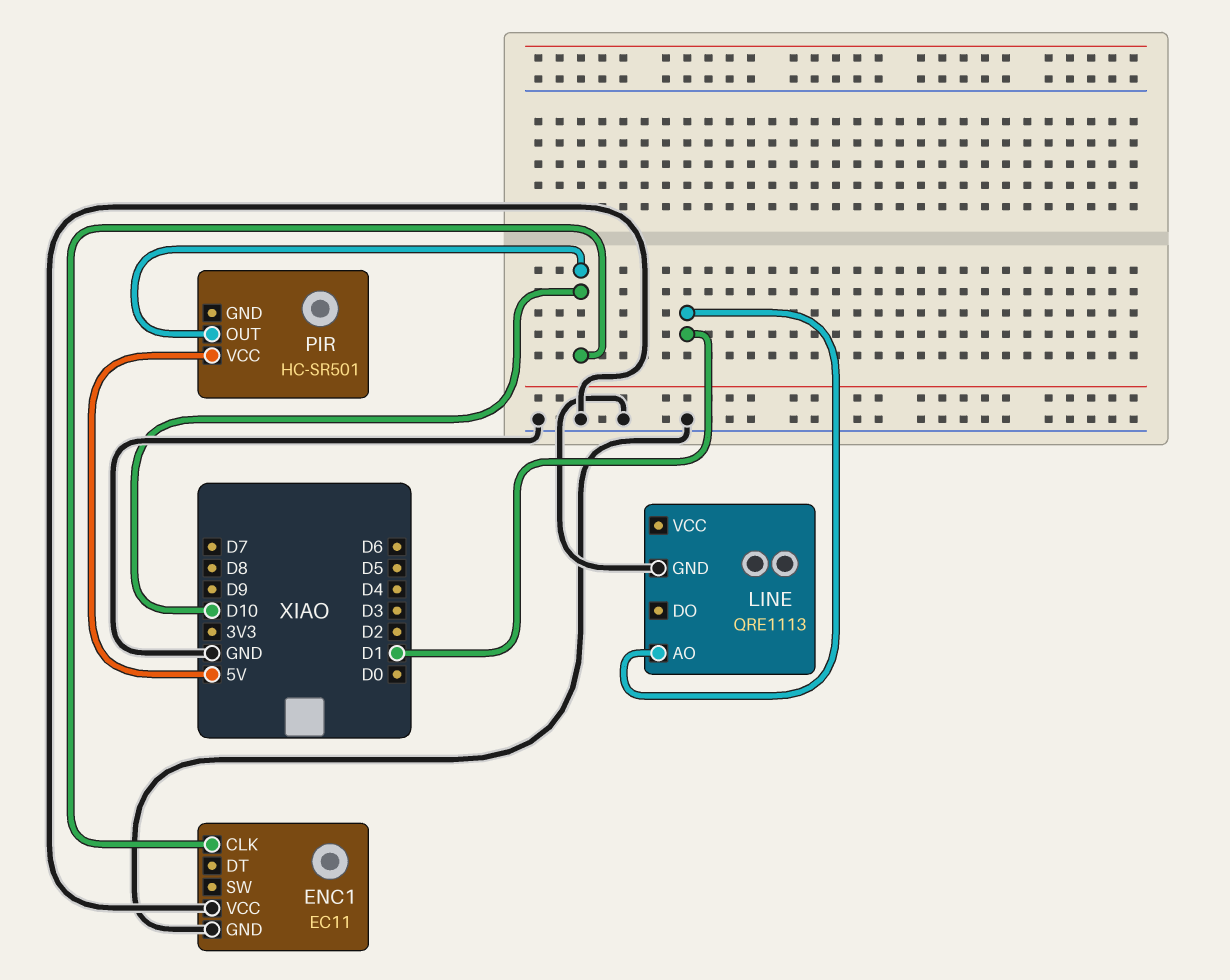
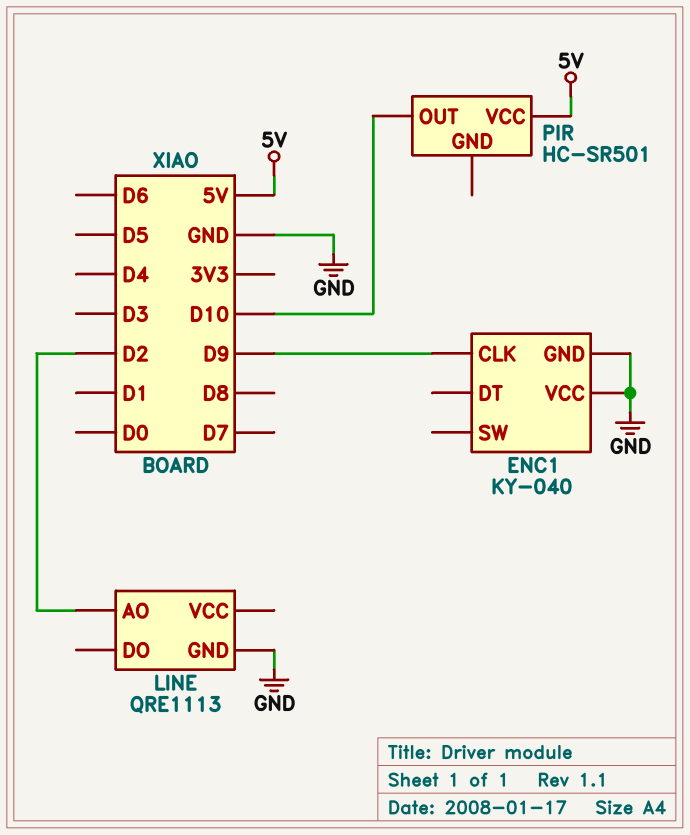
ENC1: EC11 -> KY-040
ENC1 pin CLK: D10 -> D9
LINE pin AO: D1 -> D2

